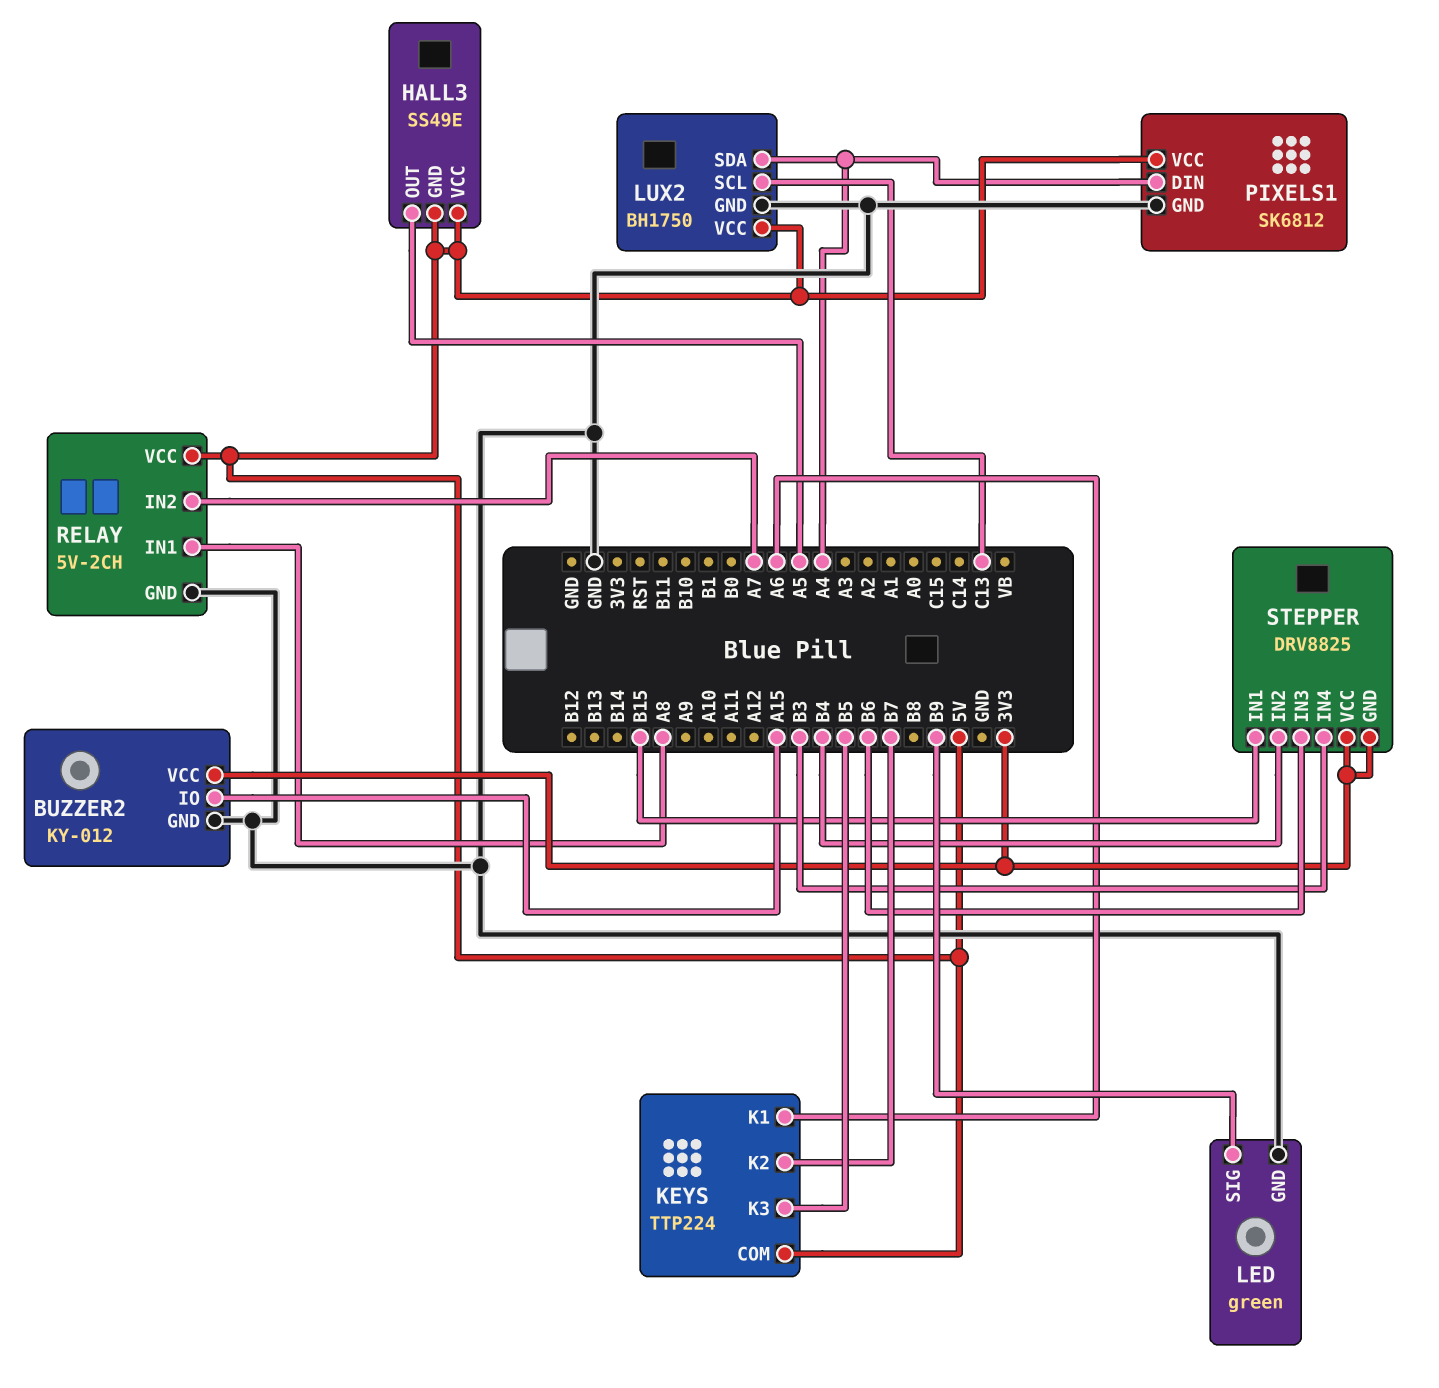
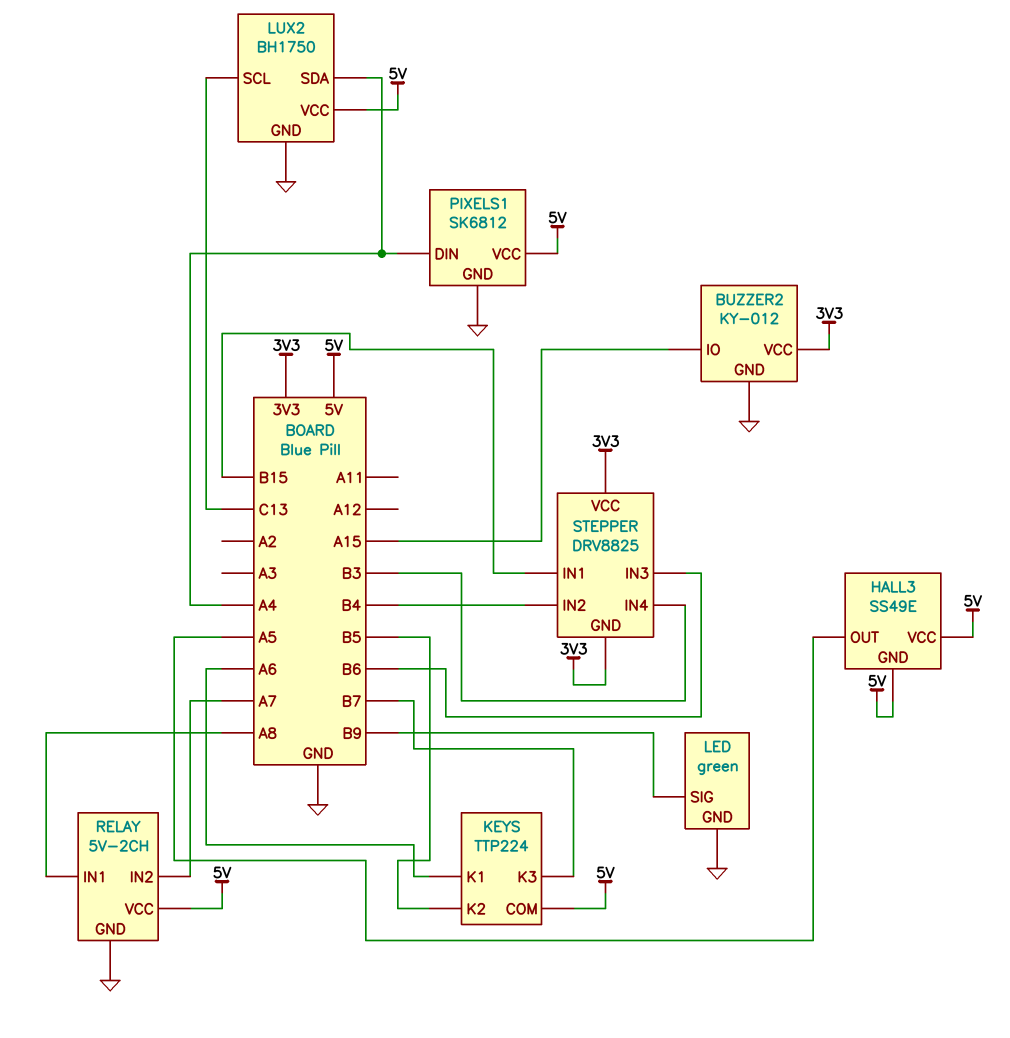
KEYS pin K2: B7 -> B5
KEYS pin K3: B5 -> B7

